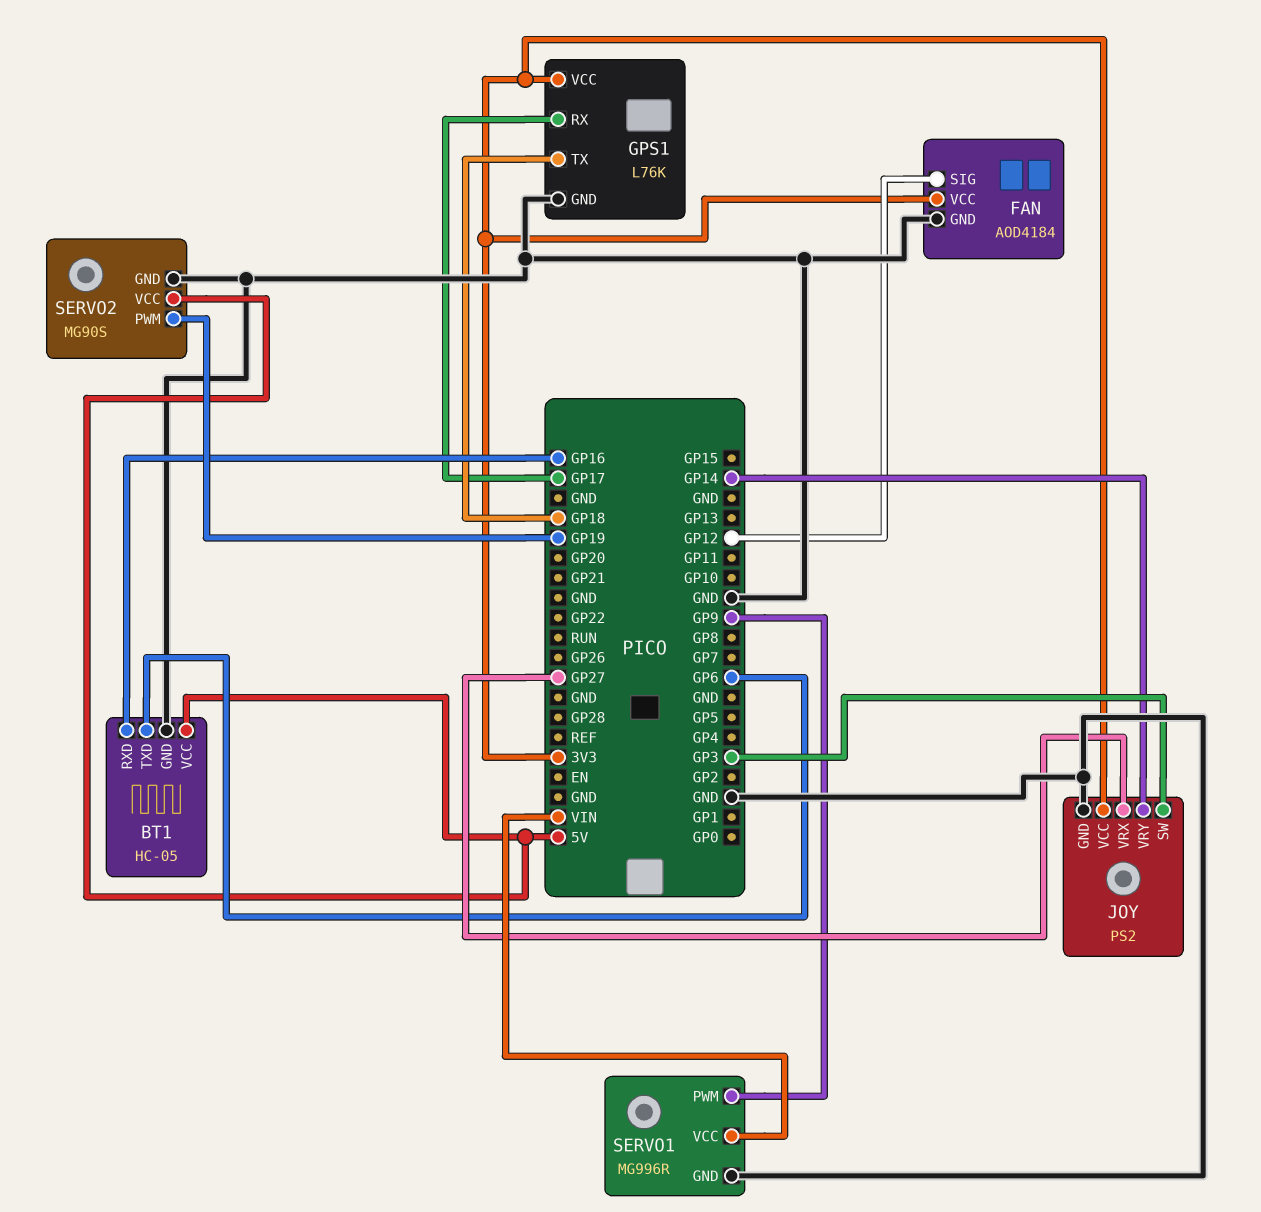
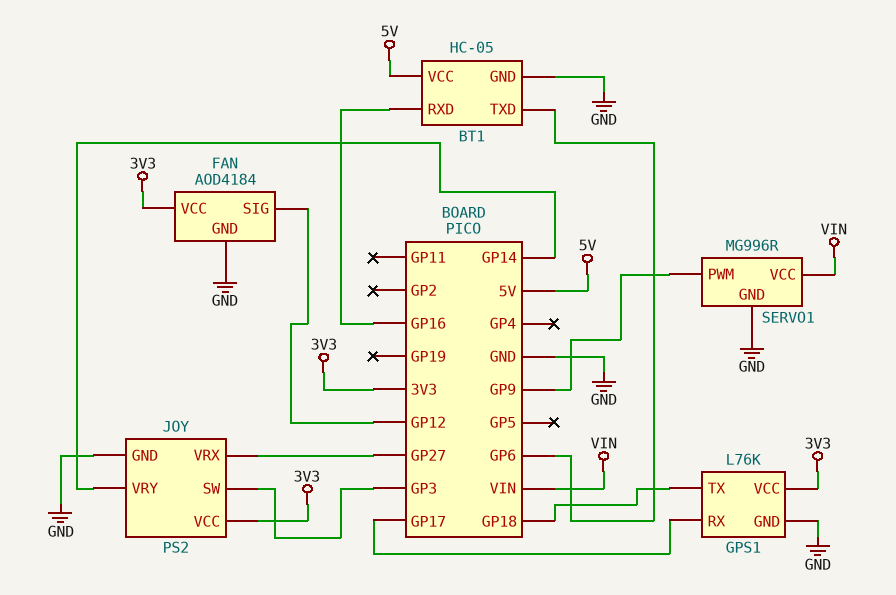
SERVO2: MG90S -> none
SERVO2 pin GND: GND -> none
SERVO2 pin PWM: GP19 -> none
SERVO2 pin VCC: 5V -> none

